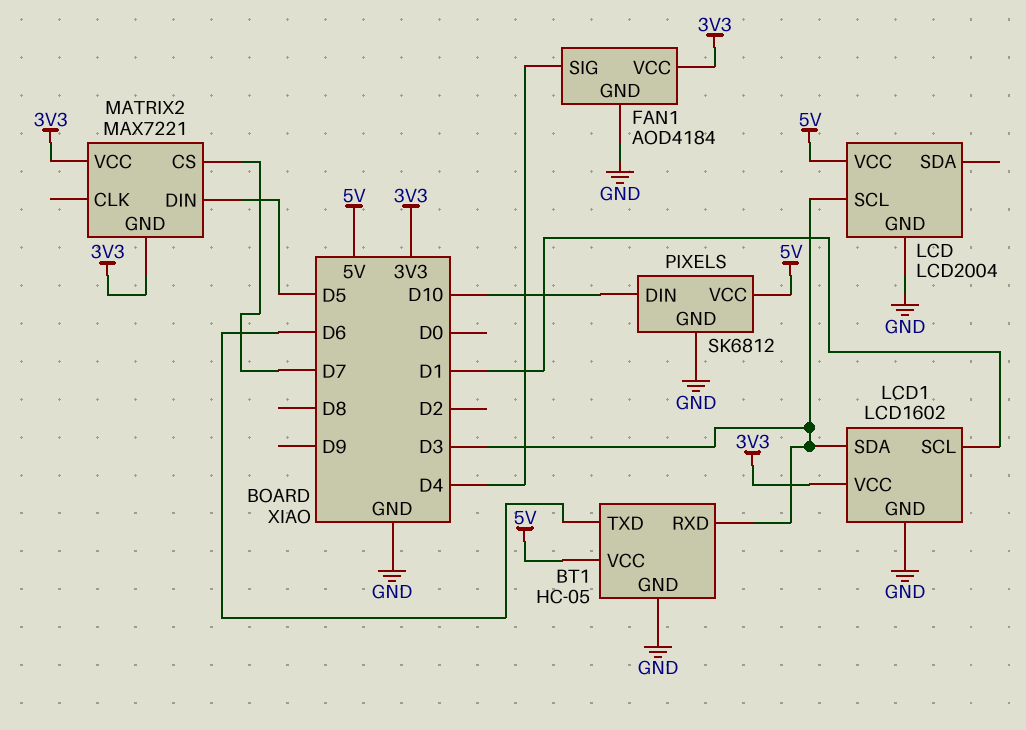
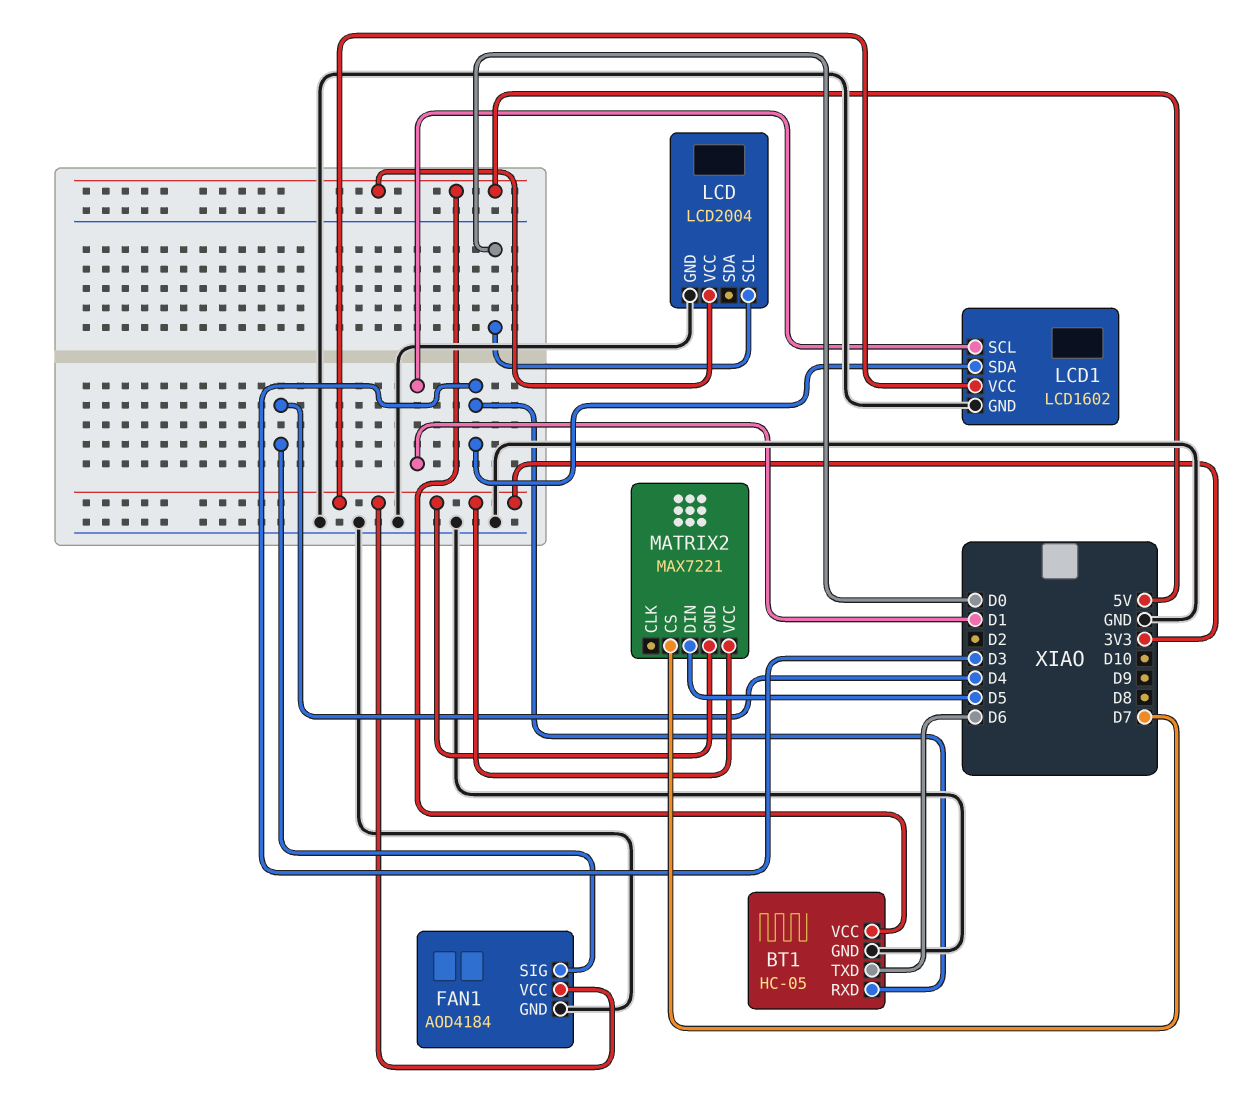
LCD pin SCL: D3 -> D0
PIXELS: SK6812 -> none
PIXELS pin DIN: D10 -> none
PIXELS pin GND: GND -> none
PIXELS pin VCC: 5V -> none

